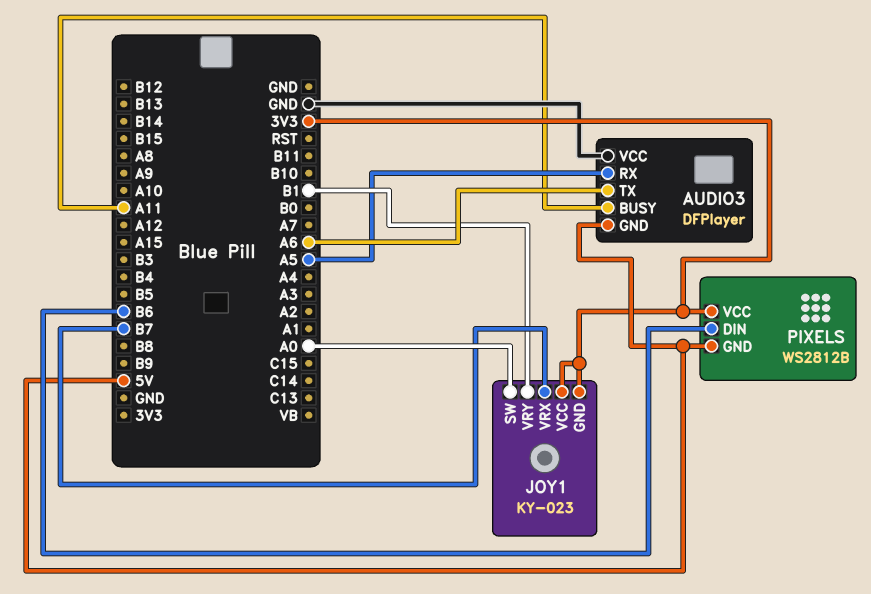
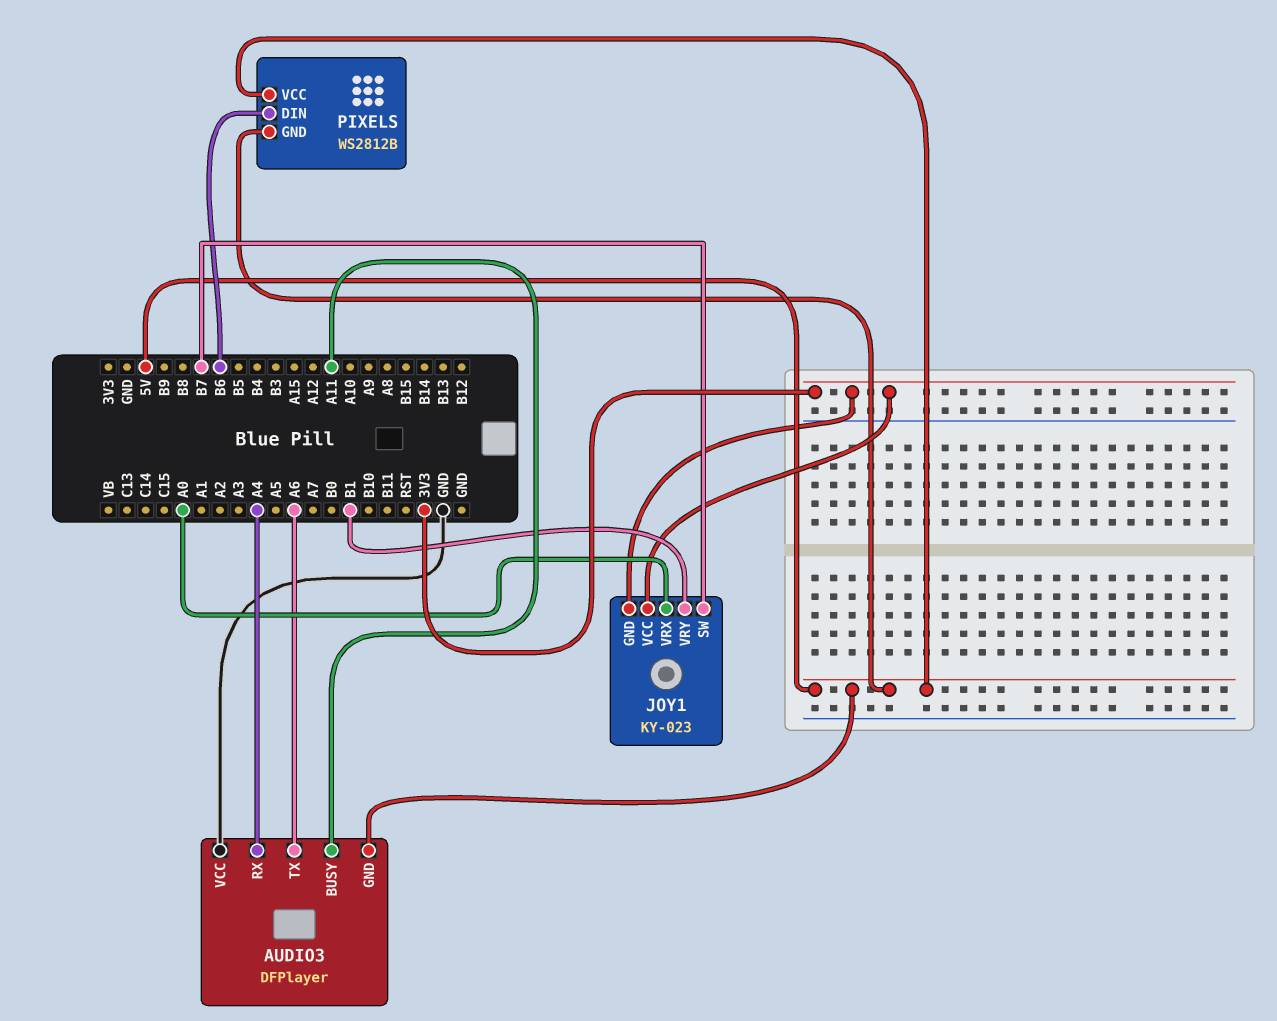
AUDIO3 pin RX: A5 -> A4
JOY1 pin SW: A0 -> B7
JOY1 pin VRX: B7 -> A0
PIXELS pin VCC: 3V3 -> 5V

